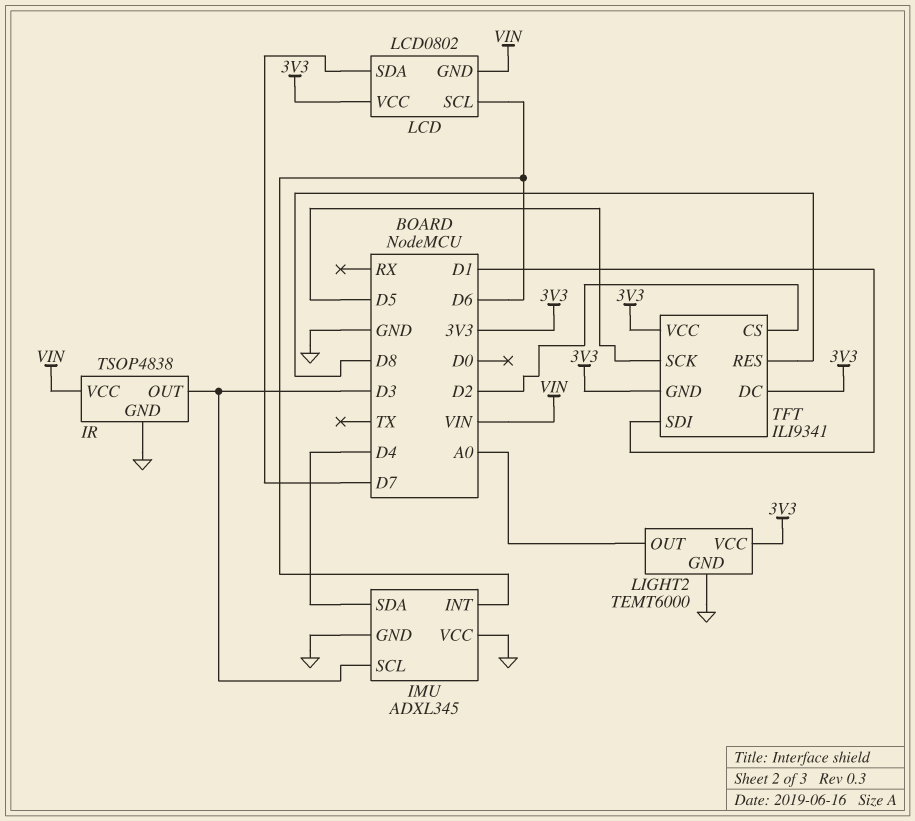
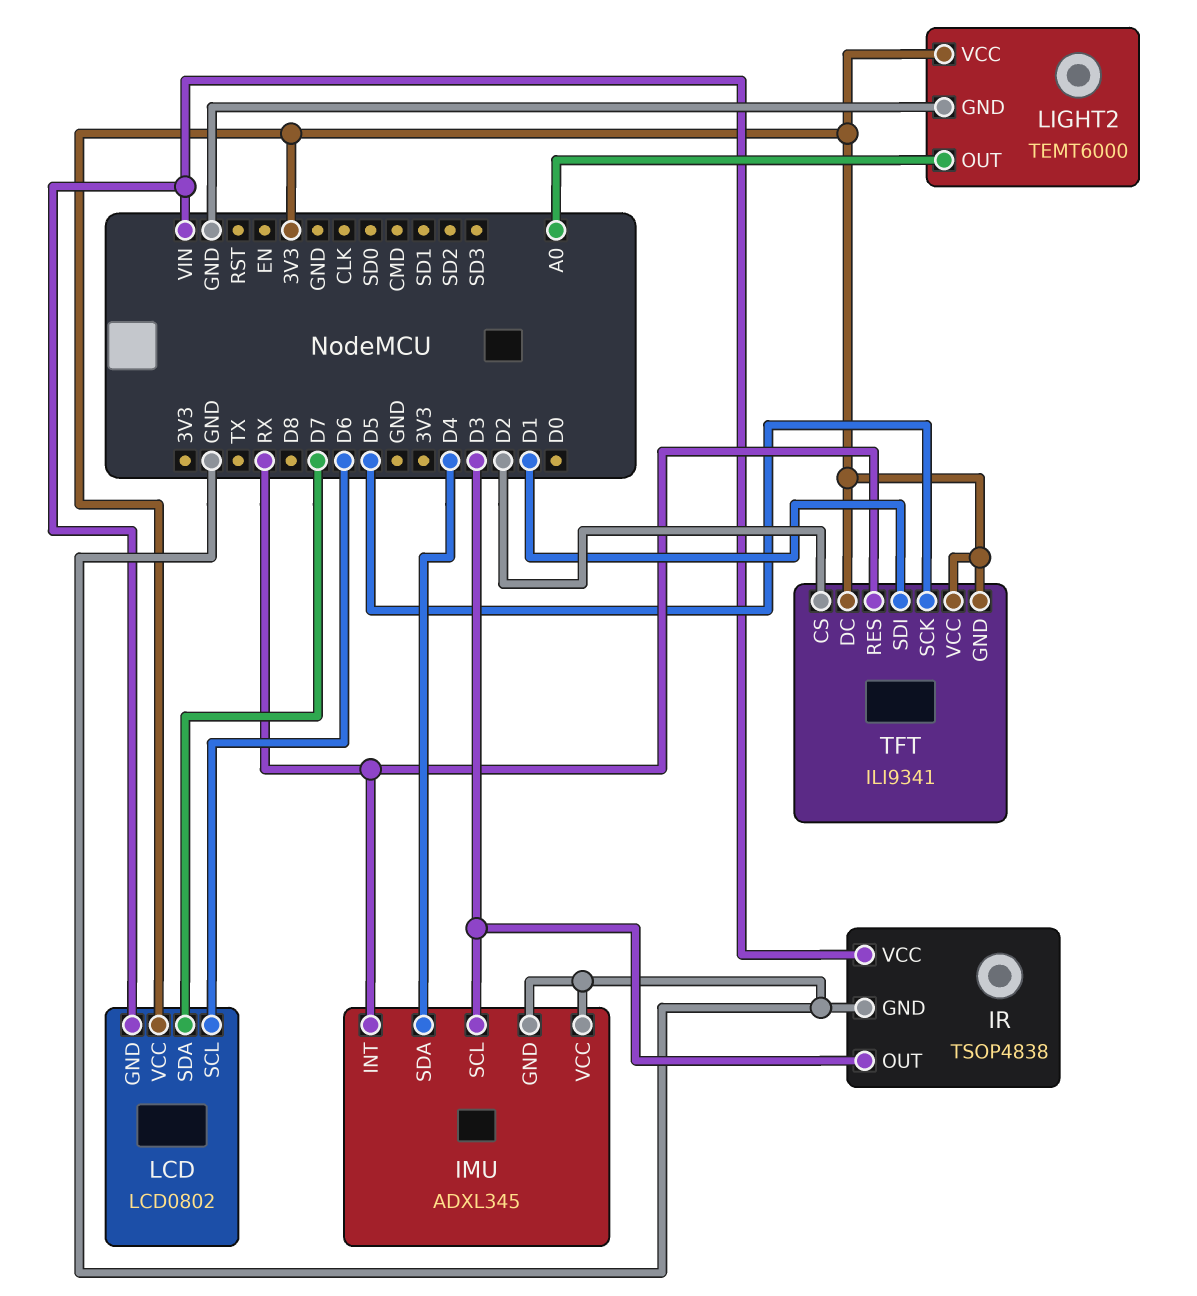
IMU pin INT: D6 -> RX
TFT pin RES: D8 -> RX

